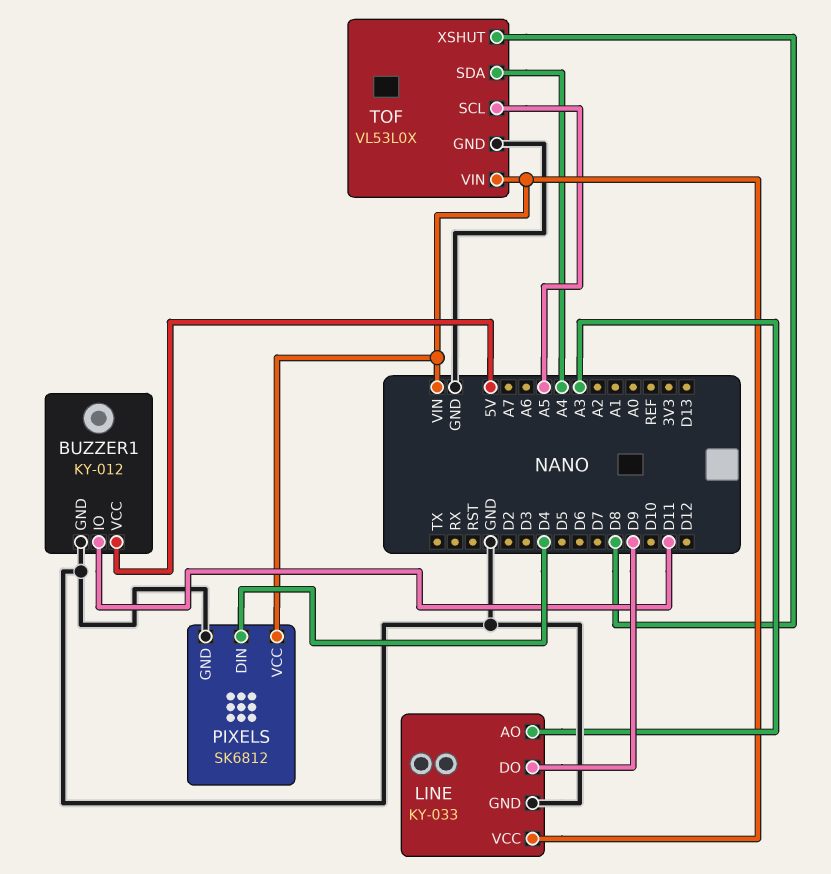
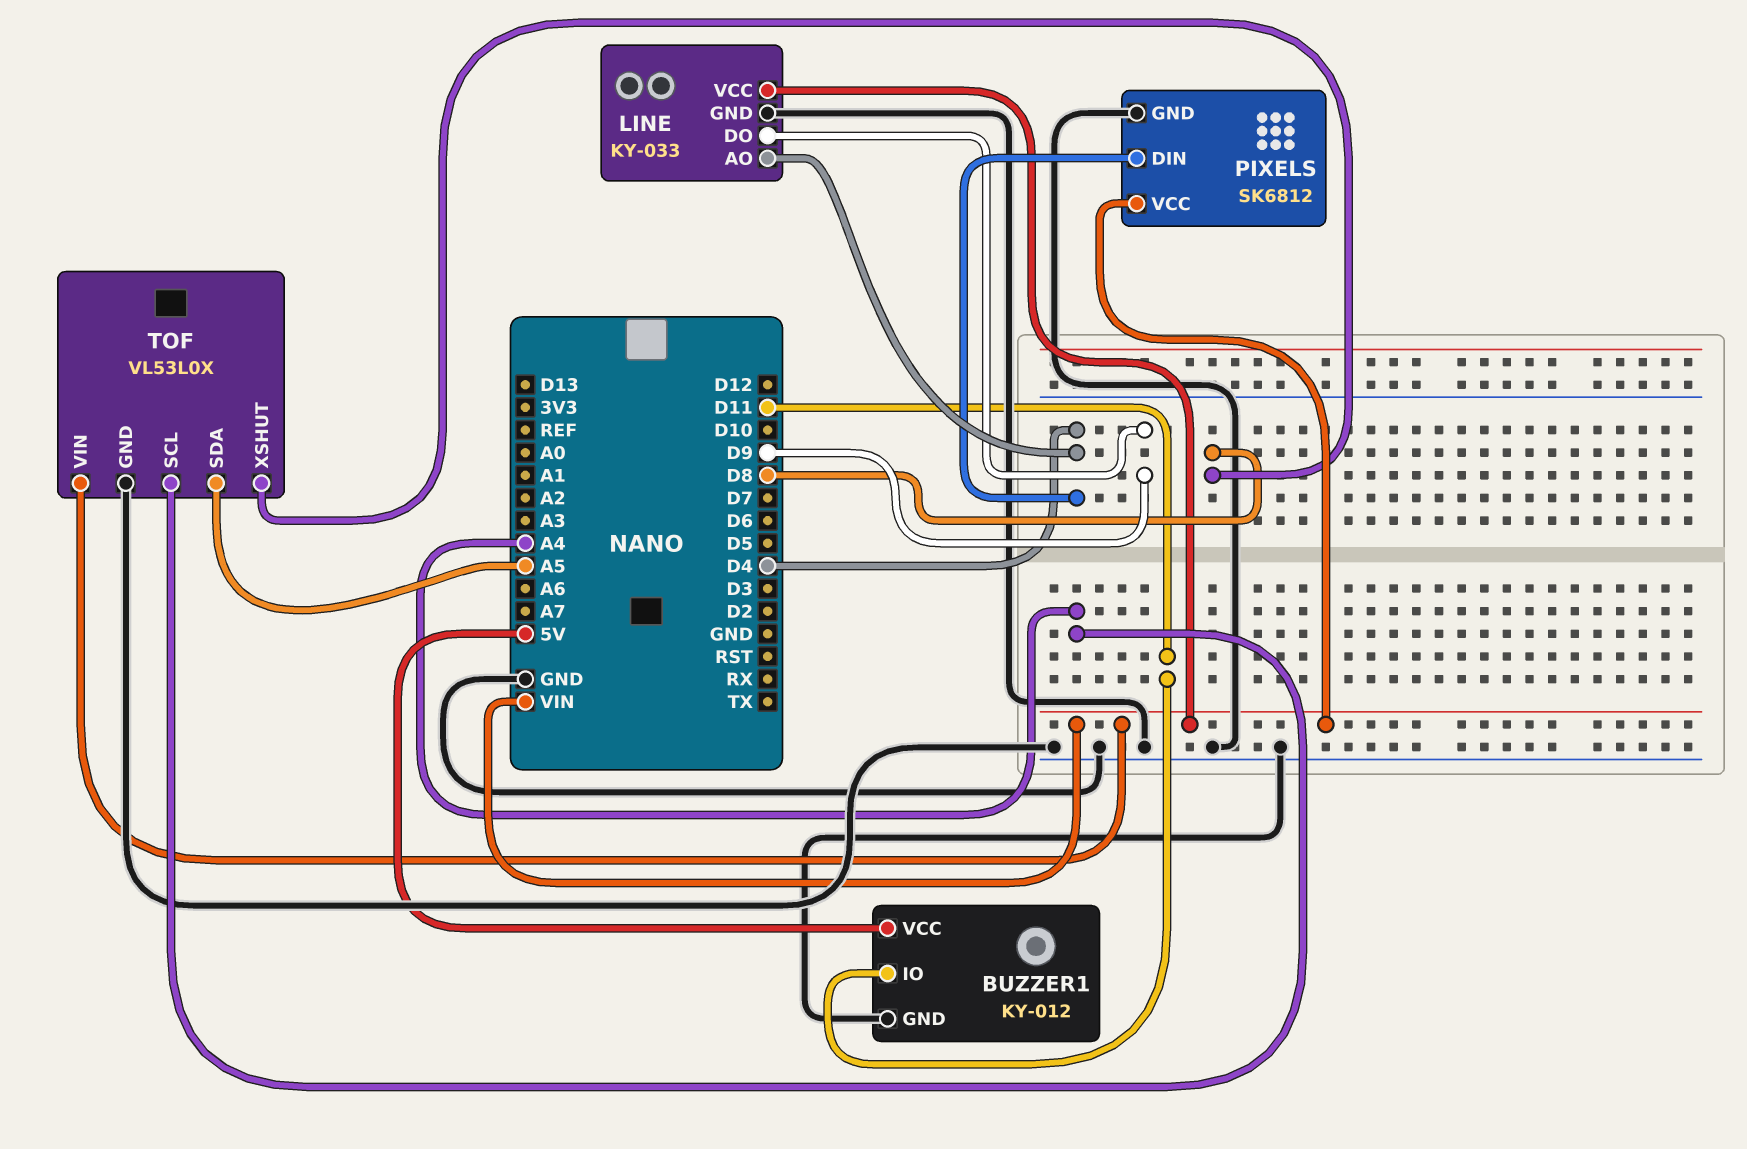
LINE pin AO: A3 -> D4
TOF pin SCL: A5 -> A4
TOF pin SDA: A4 -> A5

